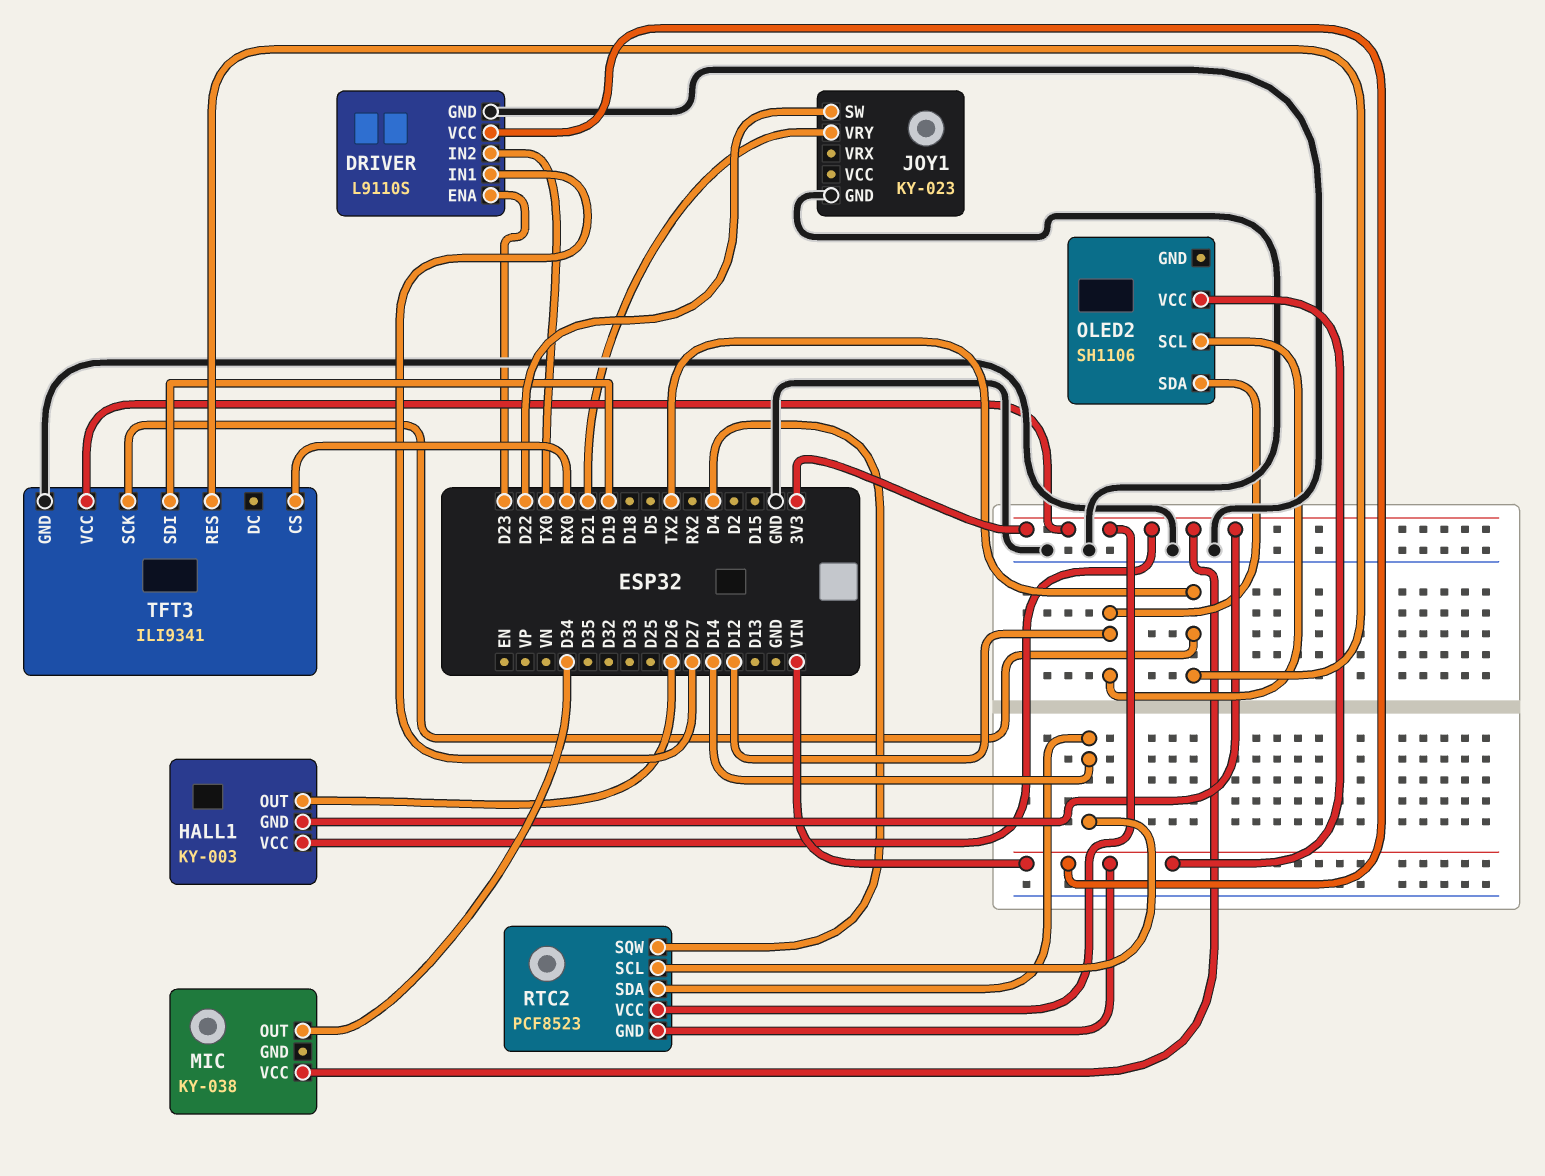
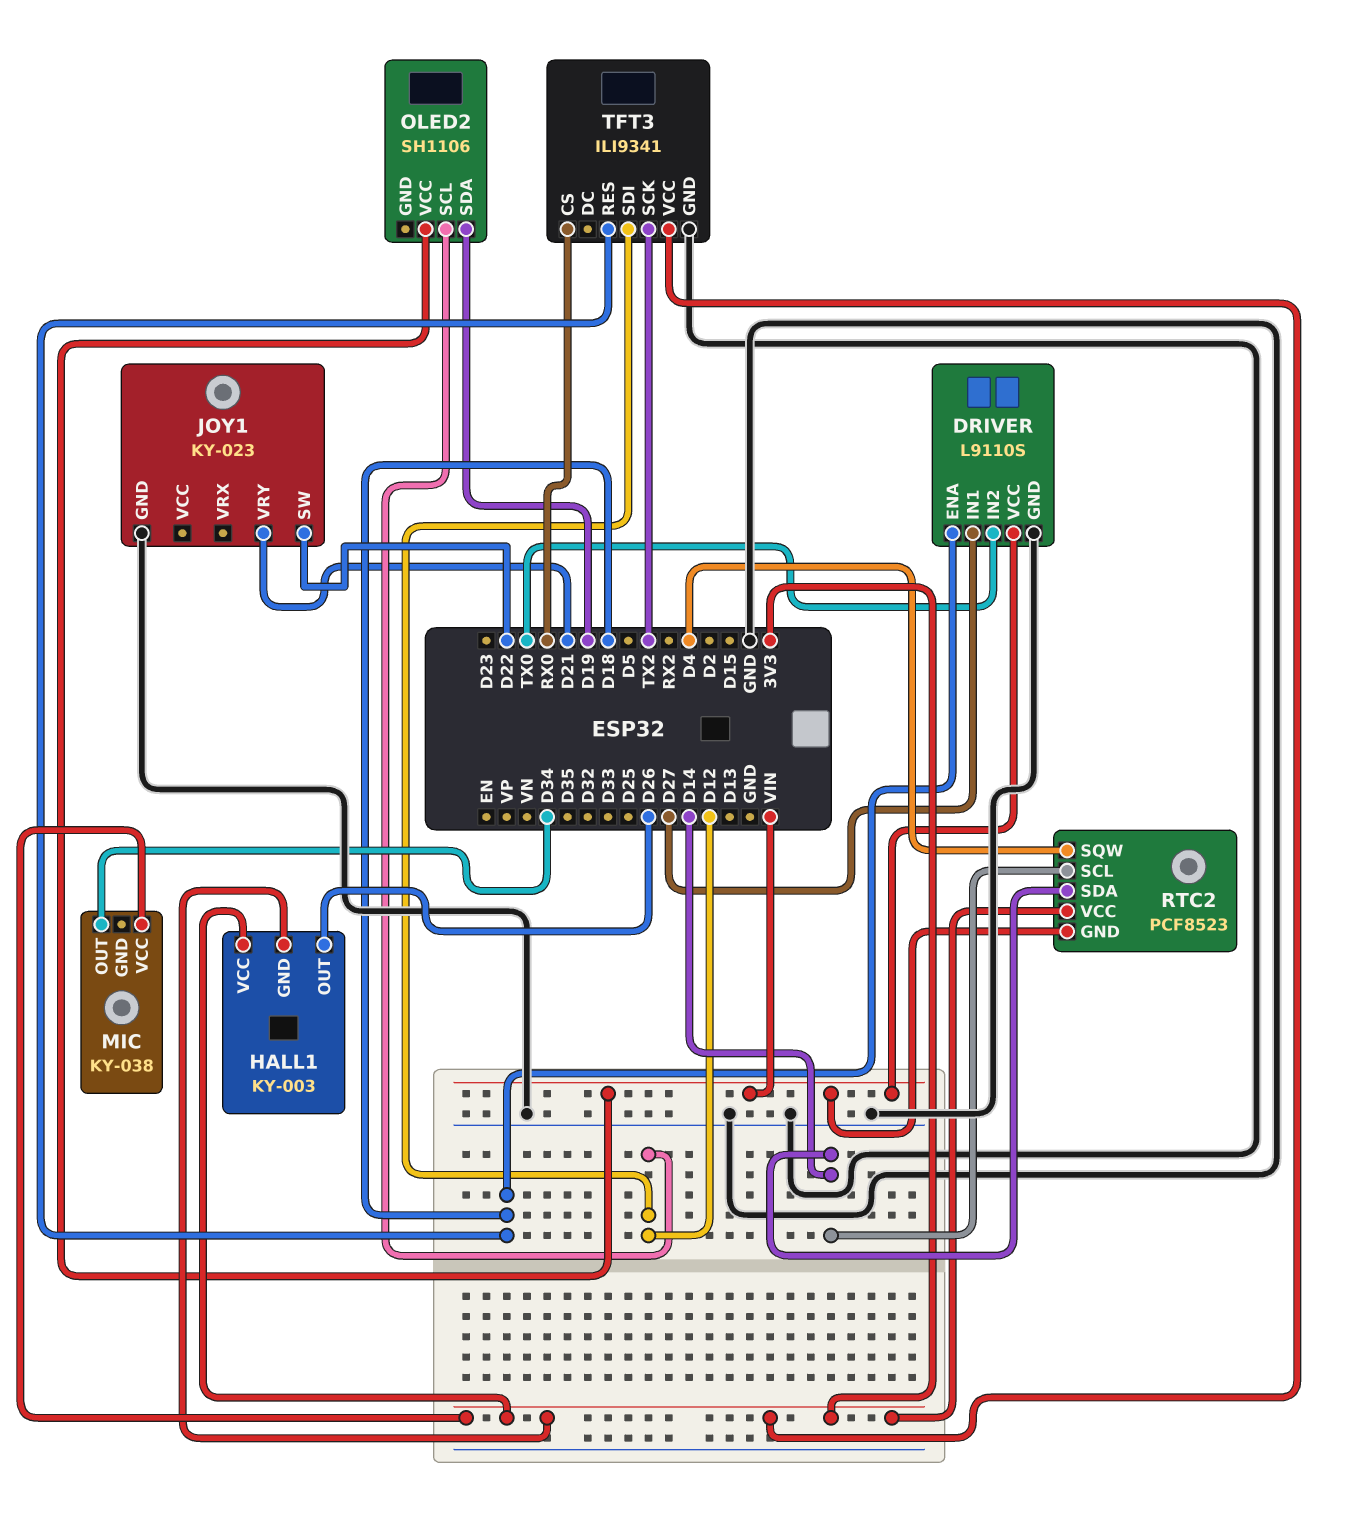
DRIVER pin ENA: D23 -> D18
OLED2 pin SDA: D12 -> D19
TFT3 pin RES: TX2 -> D18
TFT3 pin SDI: D19 -> D12

